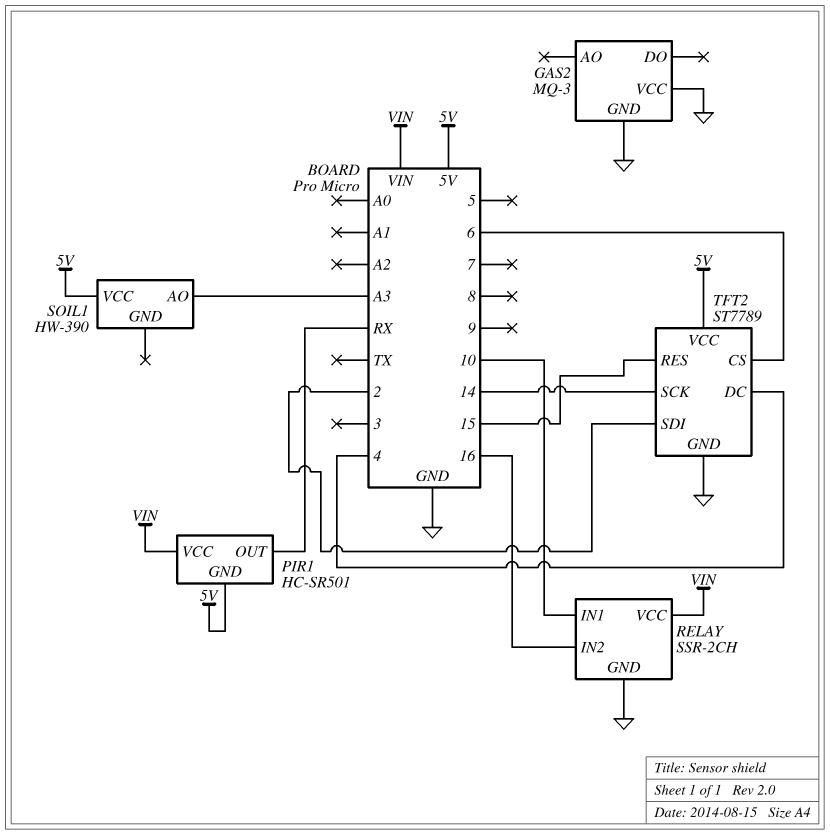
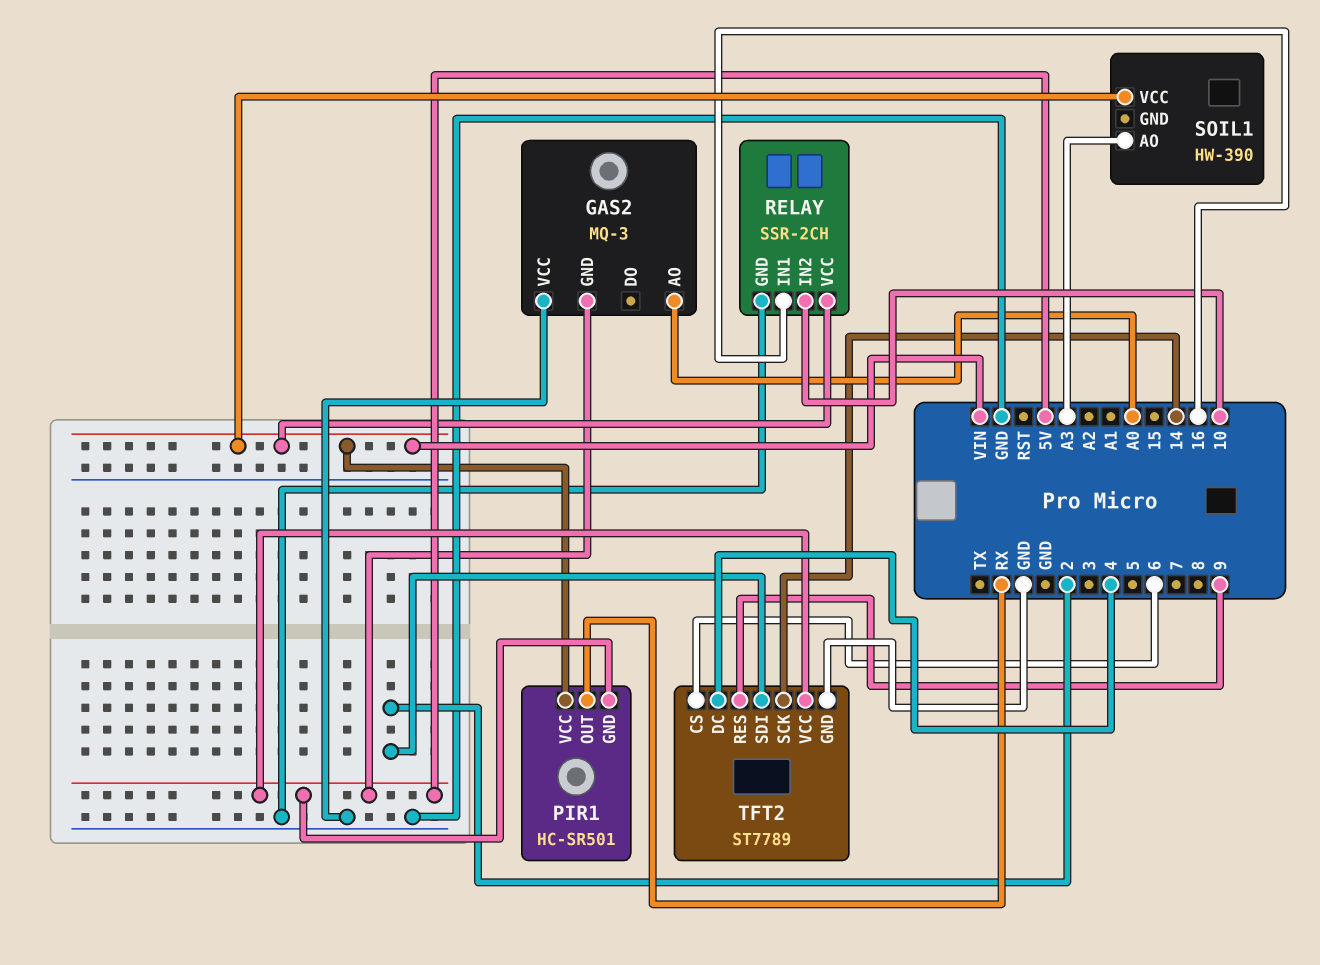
GAS2 pin AO: none -> A0
GAS2 pin GND: GND -> 5V
RELAY pin IN1: 10 -> 16
RELAY pin IN2: 16 -> 10
SOIL1 pin VCC: 5V -> VIN
TFT2 pin RES: 15 -> 9

